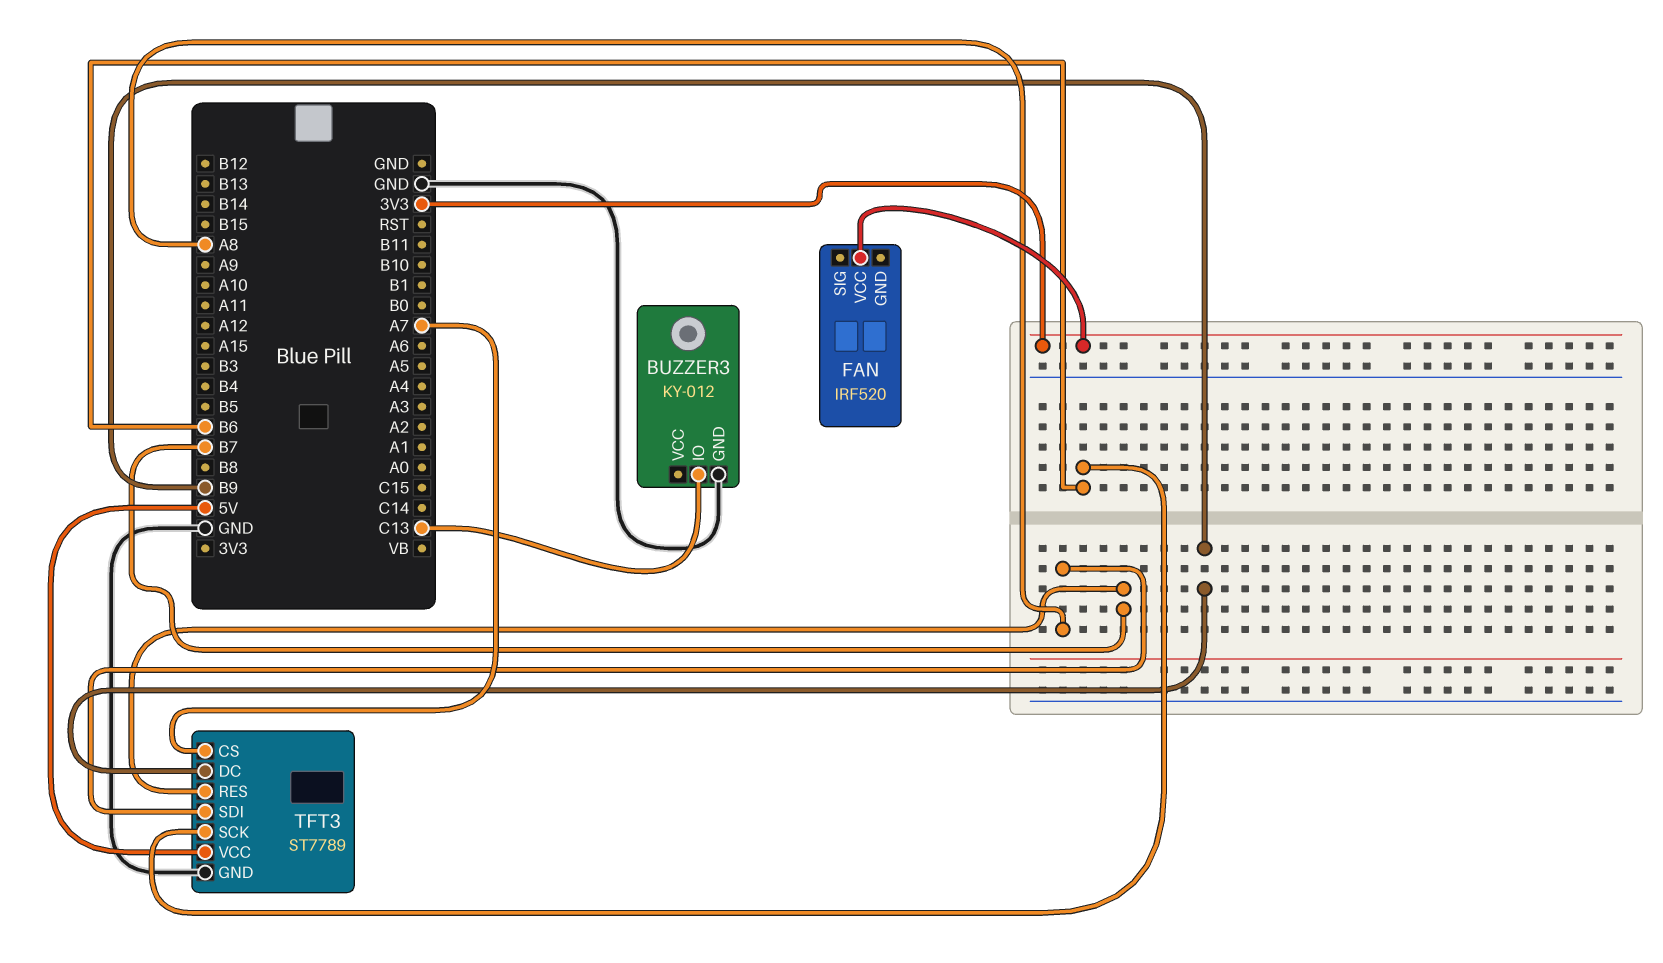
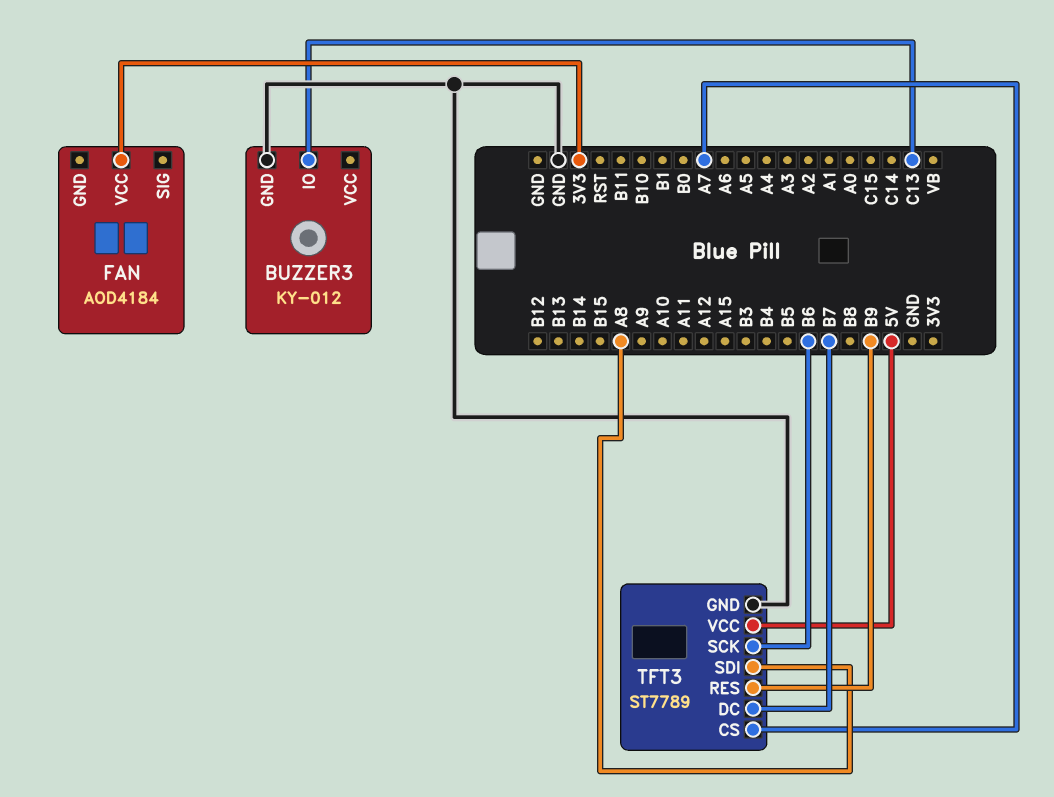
FAN: IRF520 -> AOD4184
TFT3 pin DC: B9 -> B7
TFT3 pin RES: B7 -> B9

